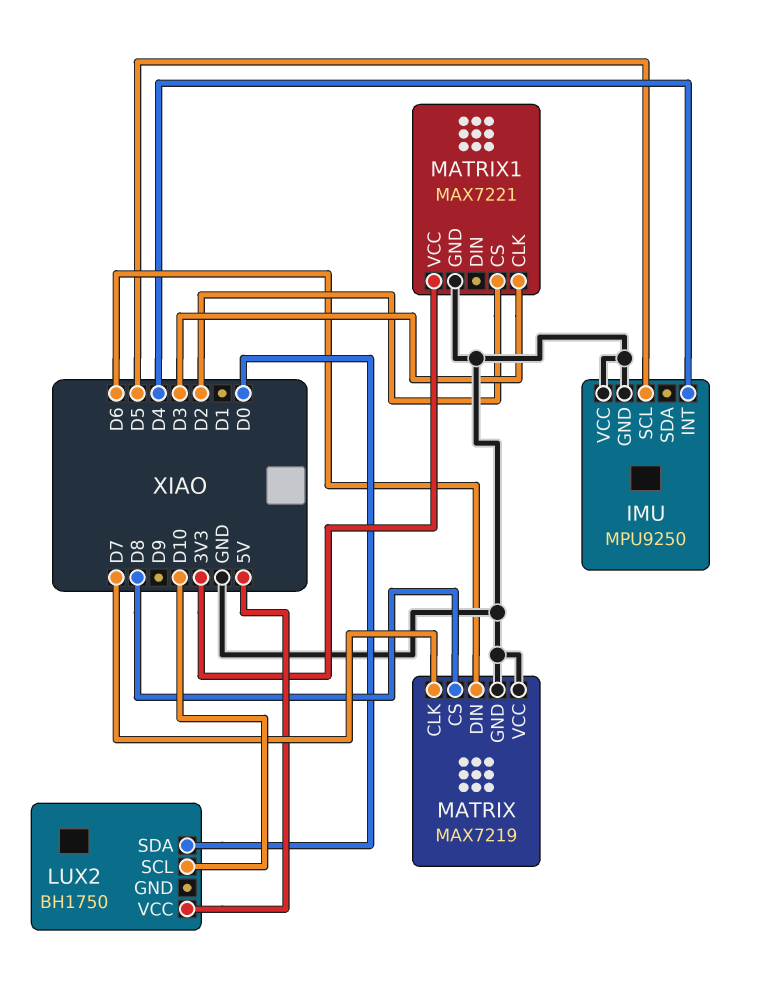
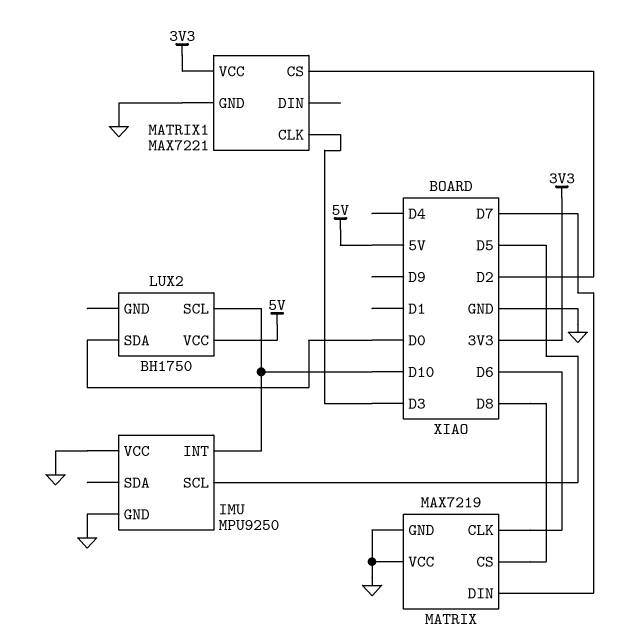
IMU pin INT: D4 -> D10
MATRIX pin CLK: D7 -> D6
MATRIX pin DIN: D6 -> D7

